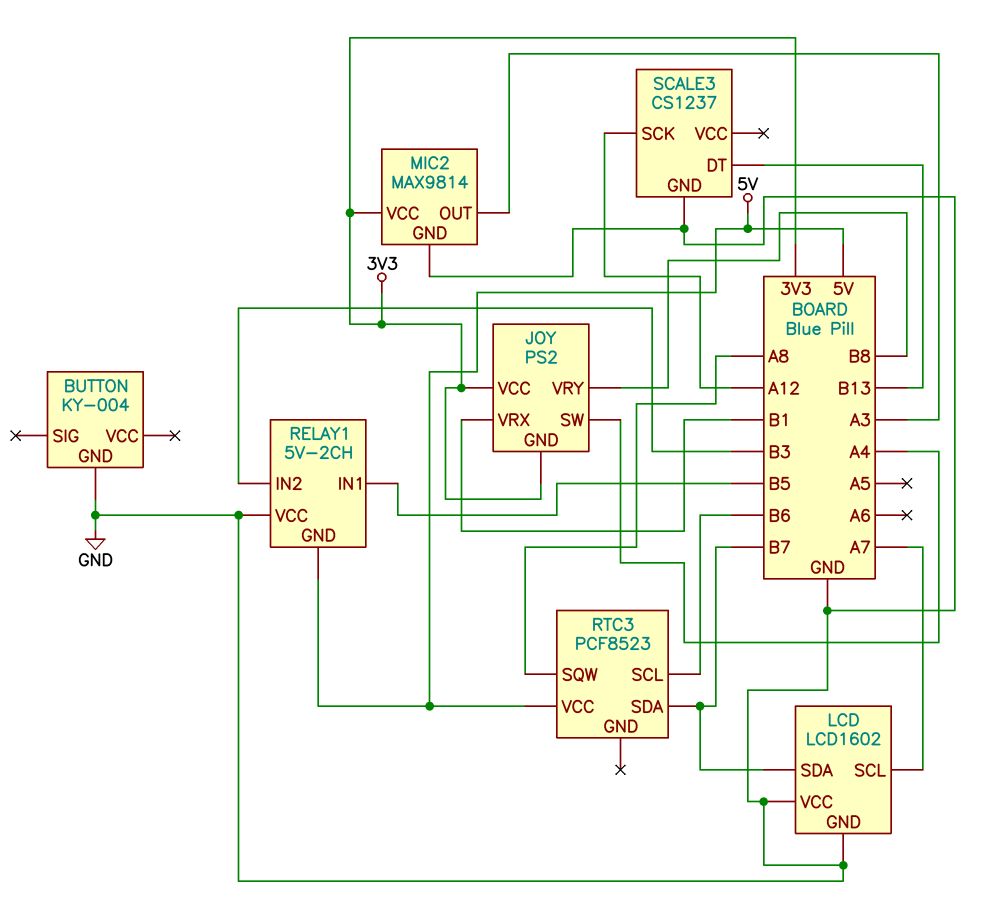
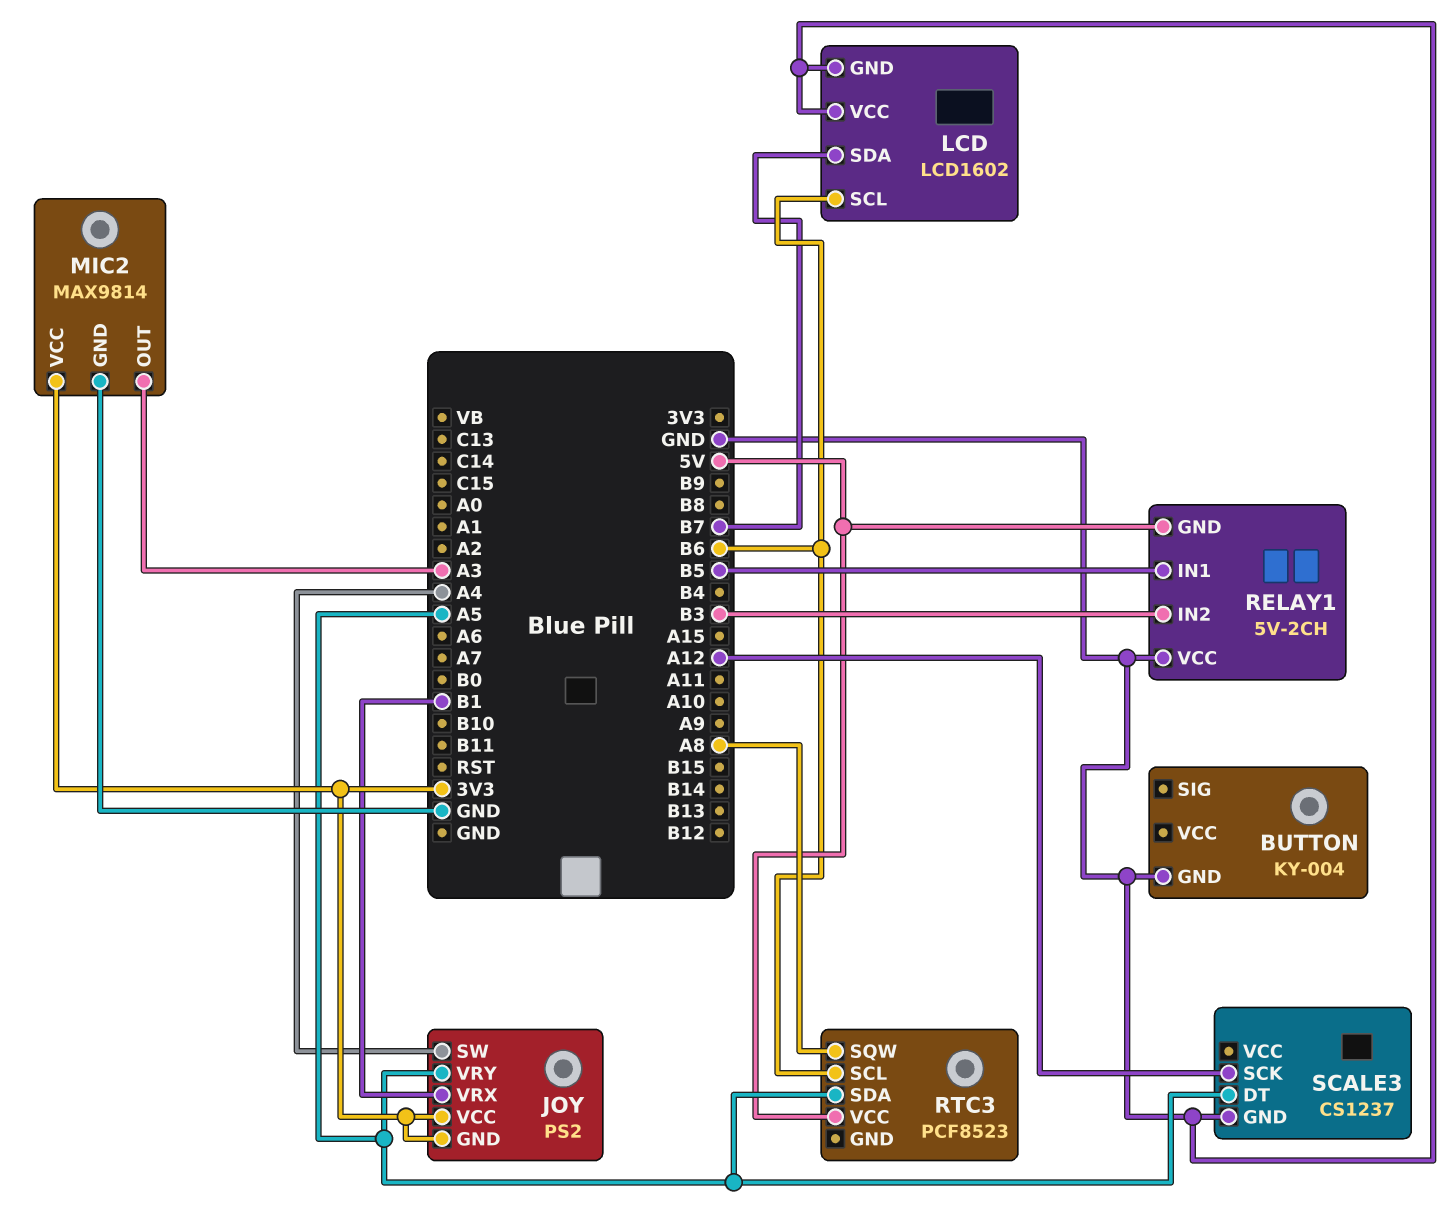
JOY pin VRY: B8 -> A5
LCD pin SCL: A7 -> B6
RTC3 pin SDA: B7 -> A5
SCALE3 pin DT: B13 -> A5

